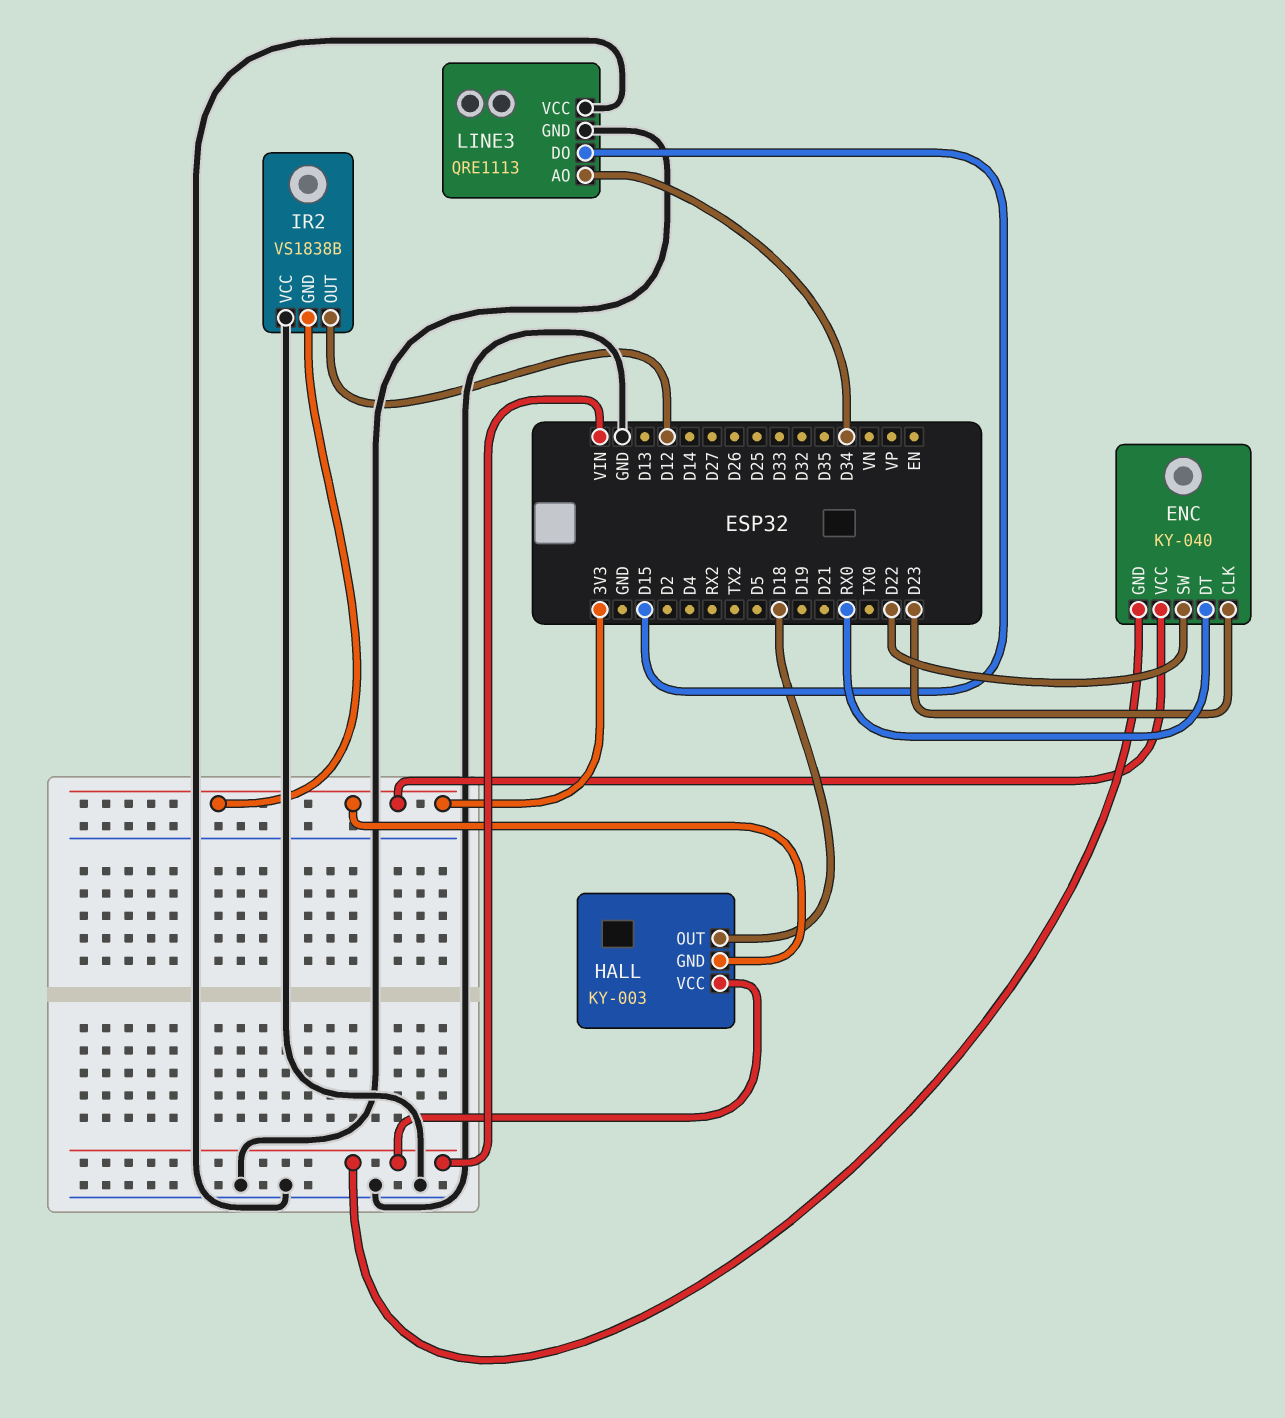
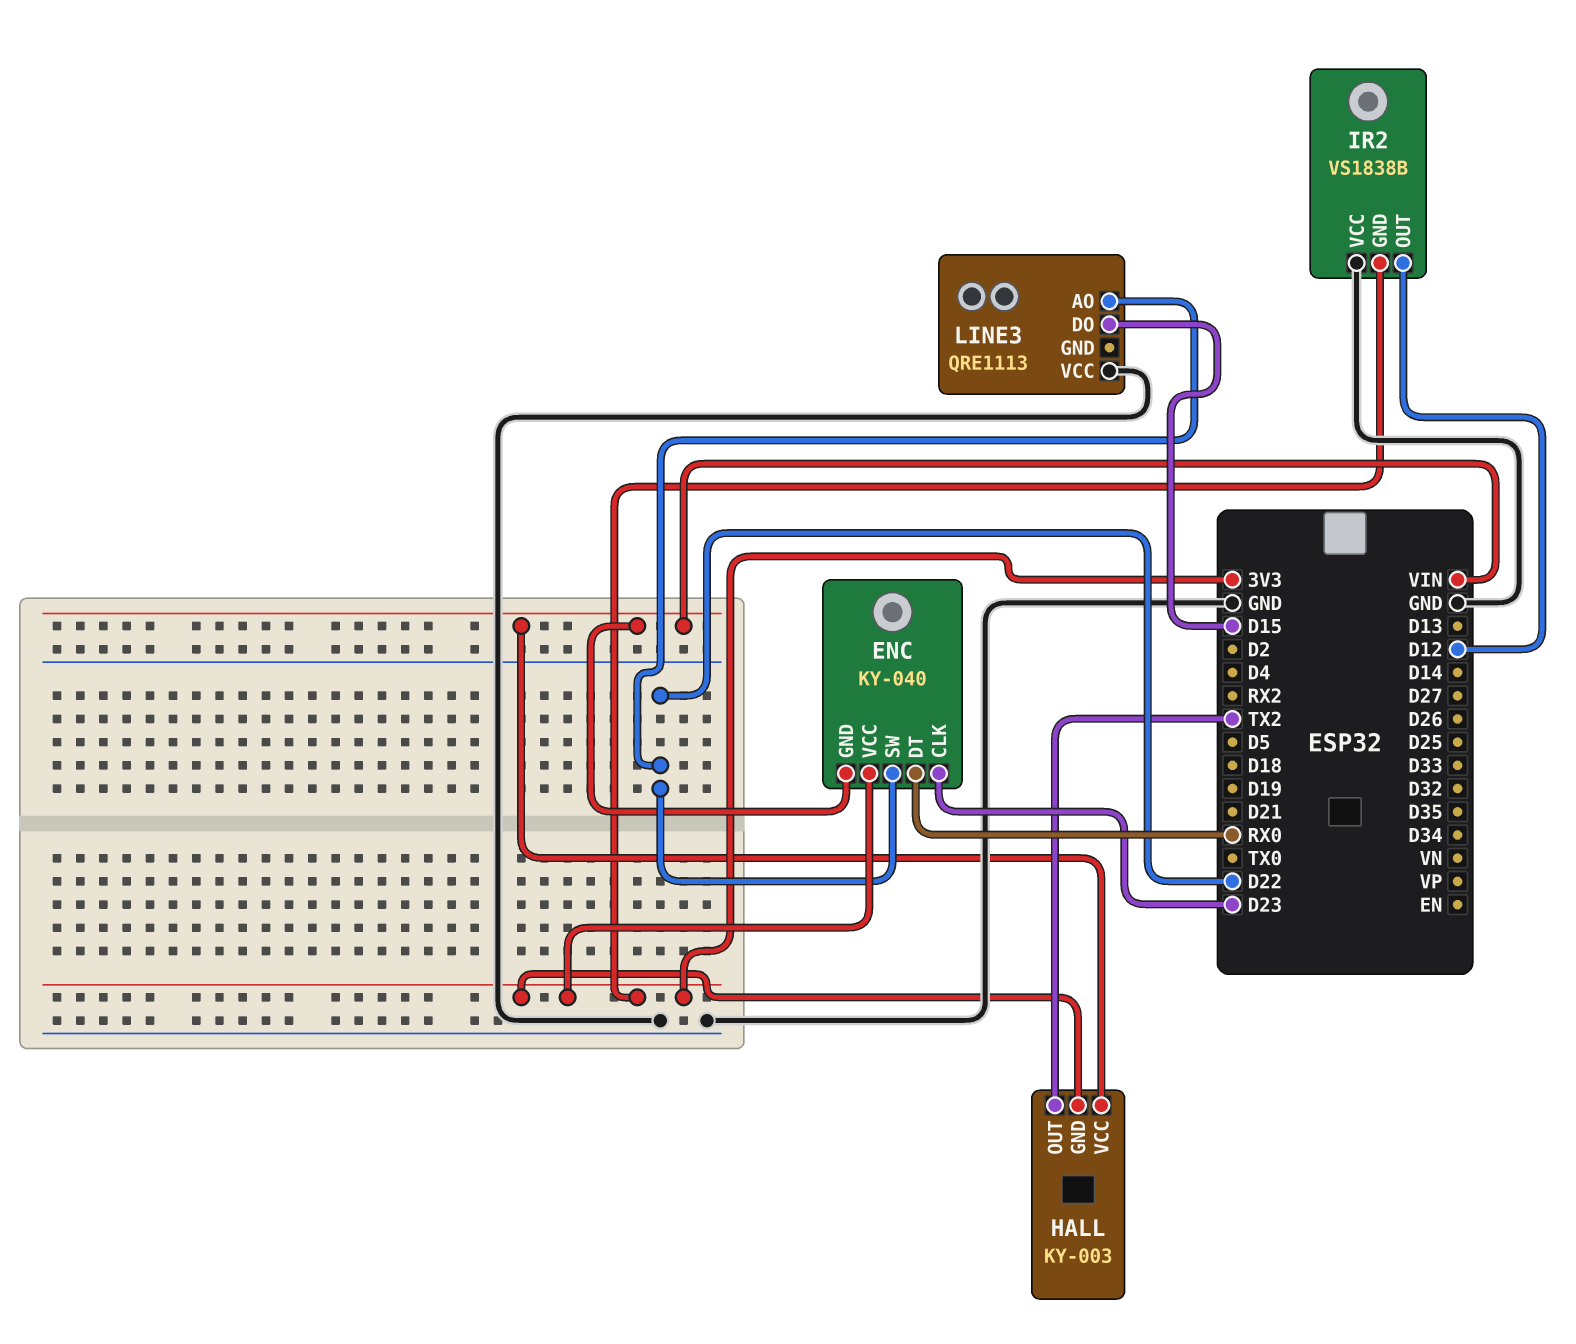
HALL pin OUT: D18 -> TX2
LINE3 pin AO: D34 -> D22
LINE3 pin GND: GND -> none

